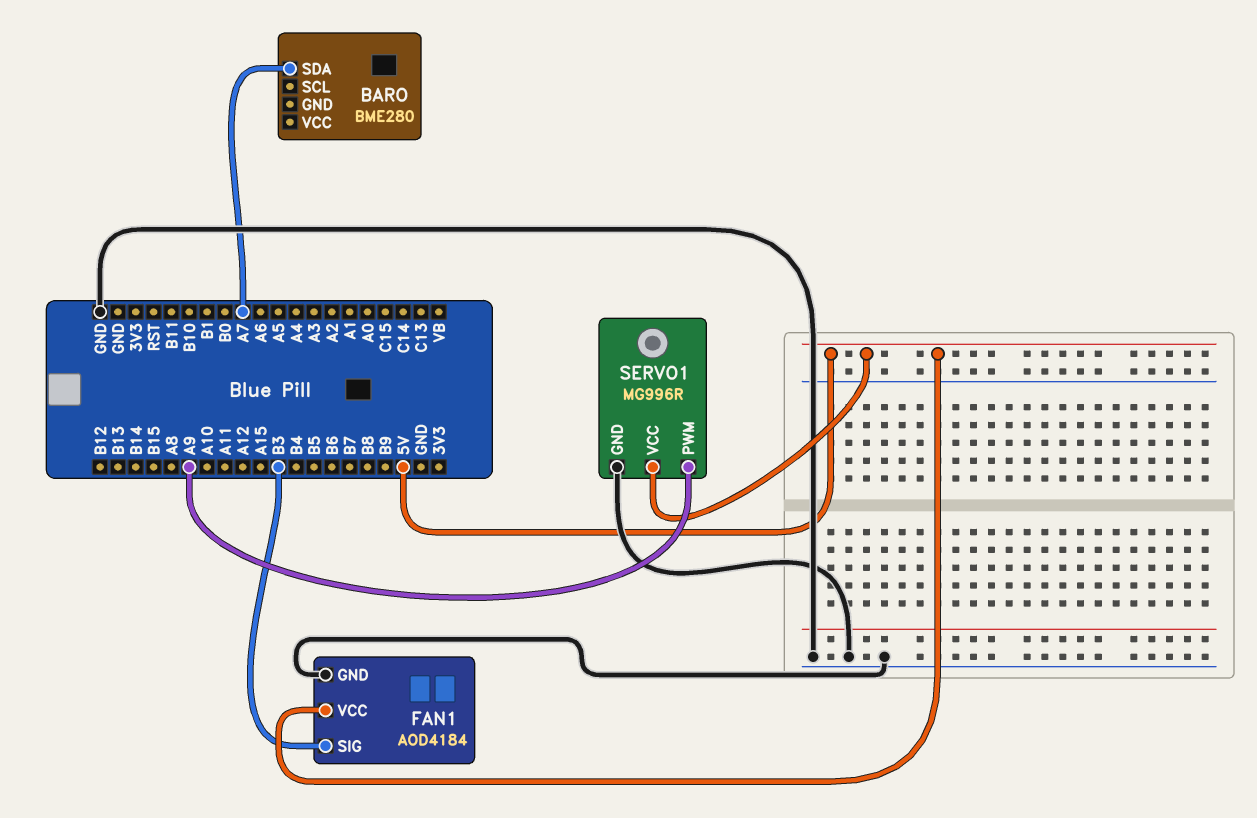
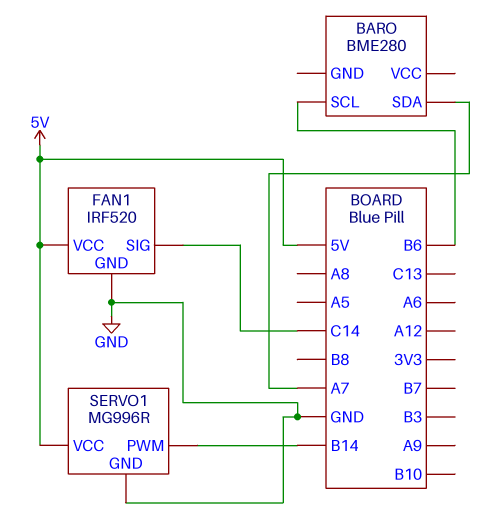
BARO pin SCL: none -> B6
FAN1: AOD4184 -> IRF520
FAN1 pin SIG: B3 -> C14
SERVO1 pin PWM: A9 -> B14

